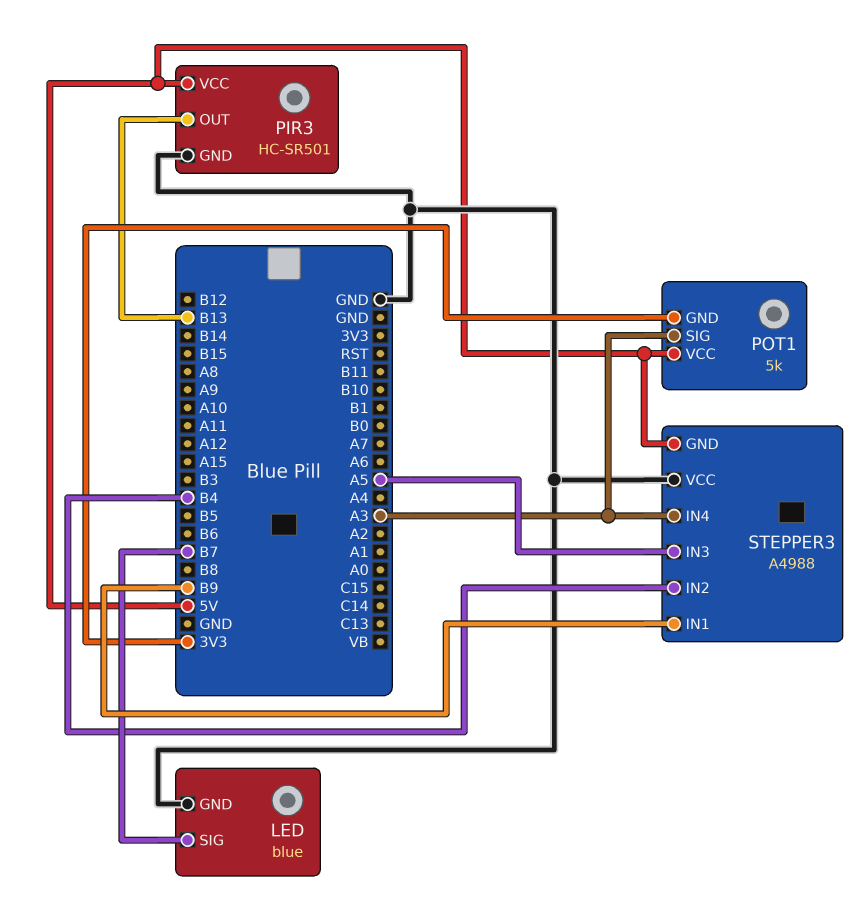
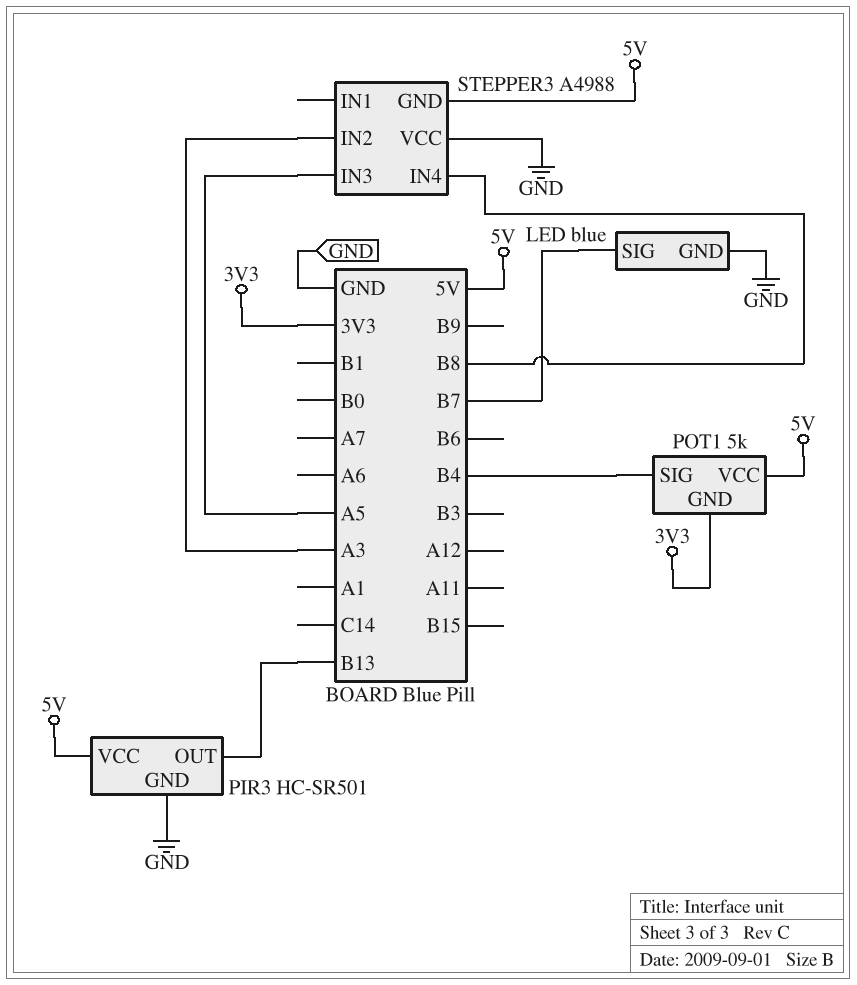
POT1 pin SIG: A3 -> B4
STEPPER3 pin IN1: B9 -> none
STEPPER3 pin IN2: B4 -> A3
STEPPER3 pin IN4: A3 -> B8

